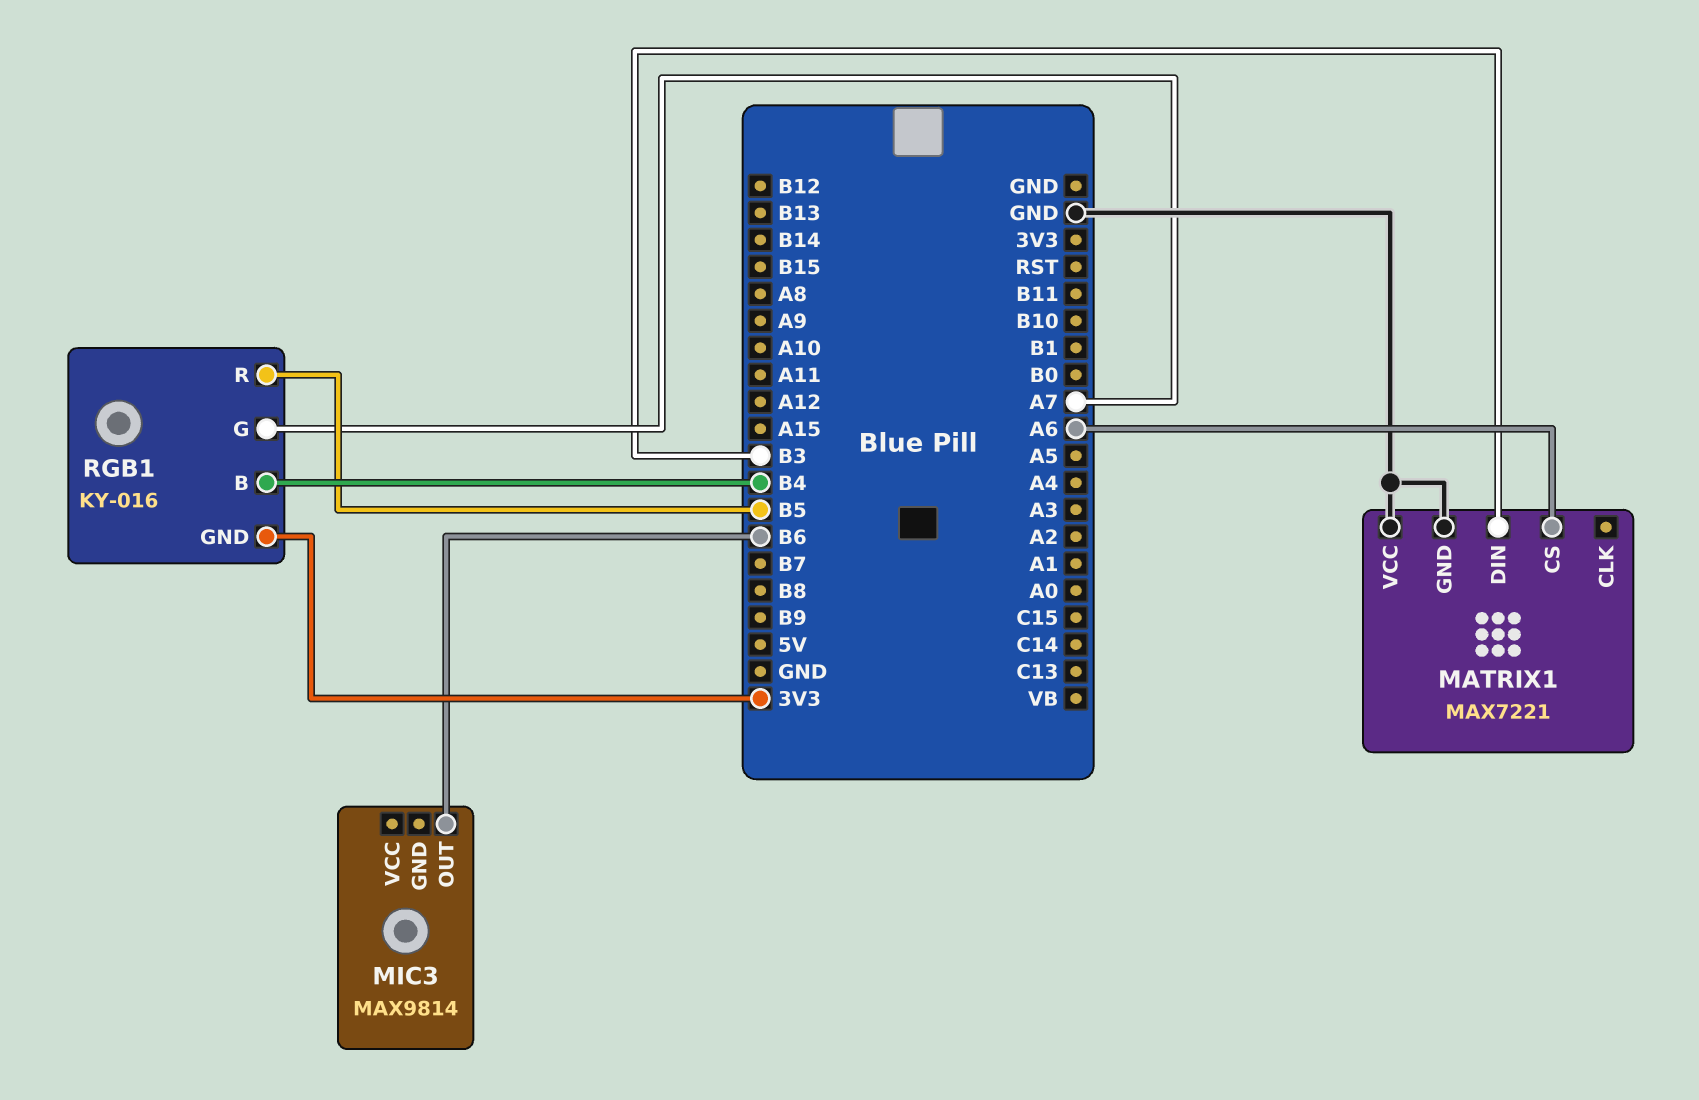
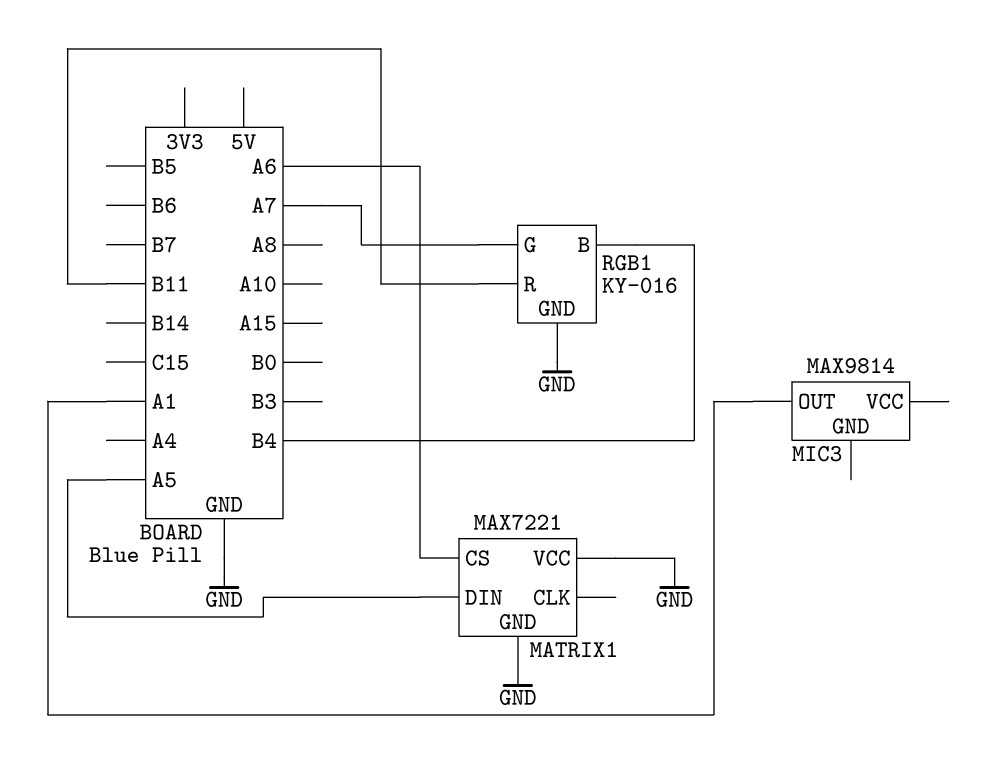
MATRIX1 pin DIN: B3 -> A5
MIC3 pin OUT: B6 -> A1
RGB1 pin GND: 3V3 -> GND
RGB1 pin R: B5 -> B11

